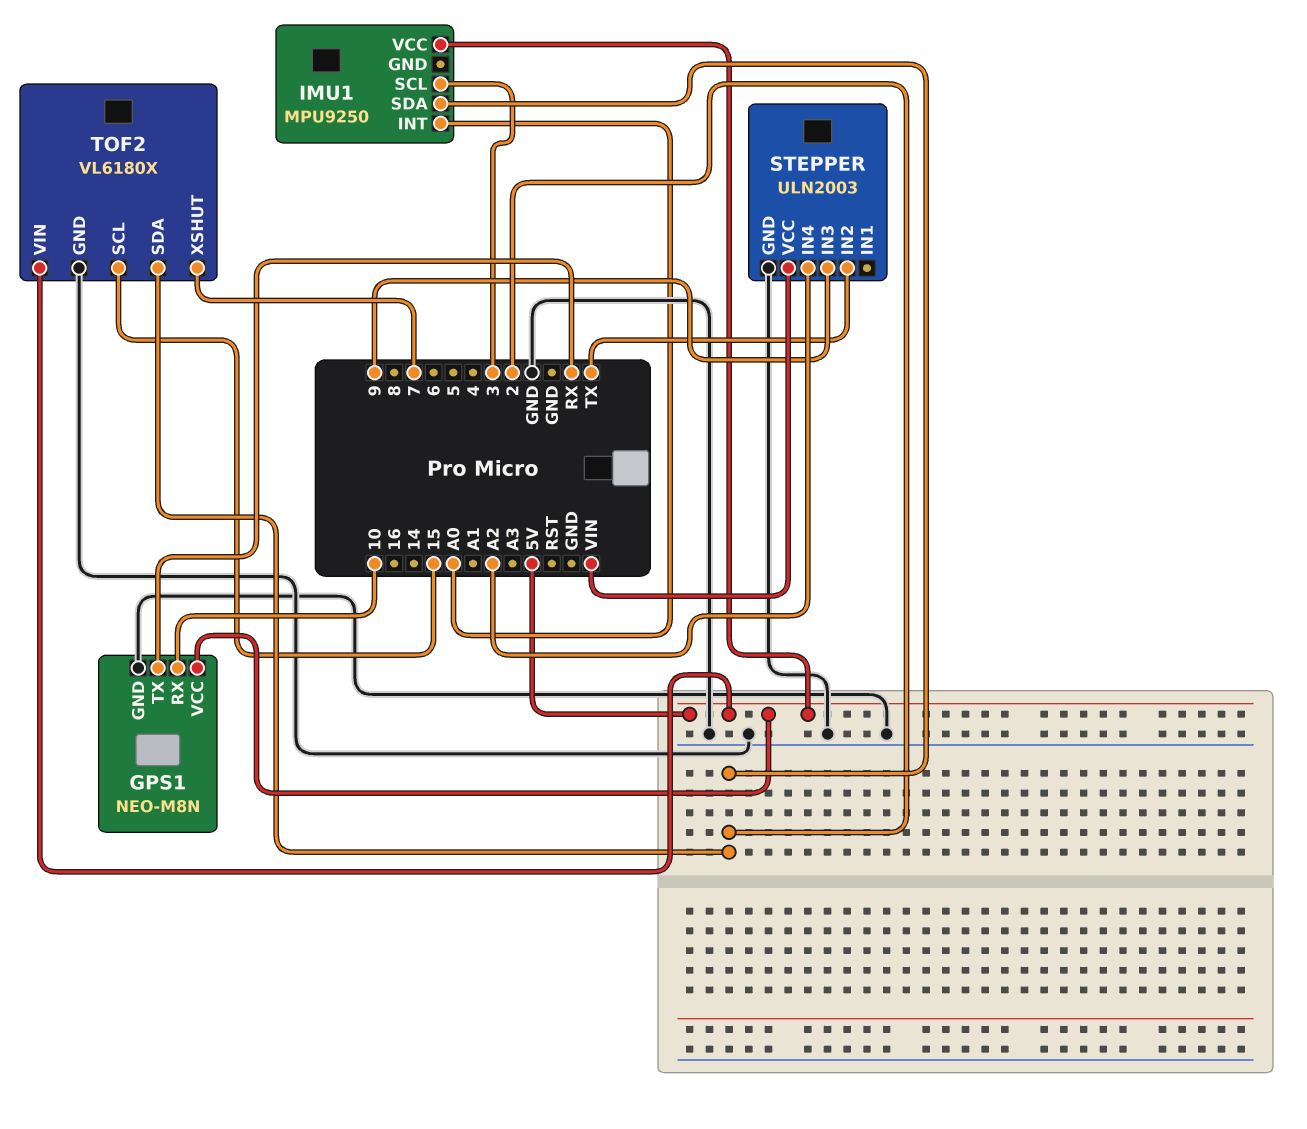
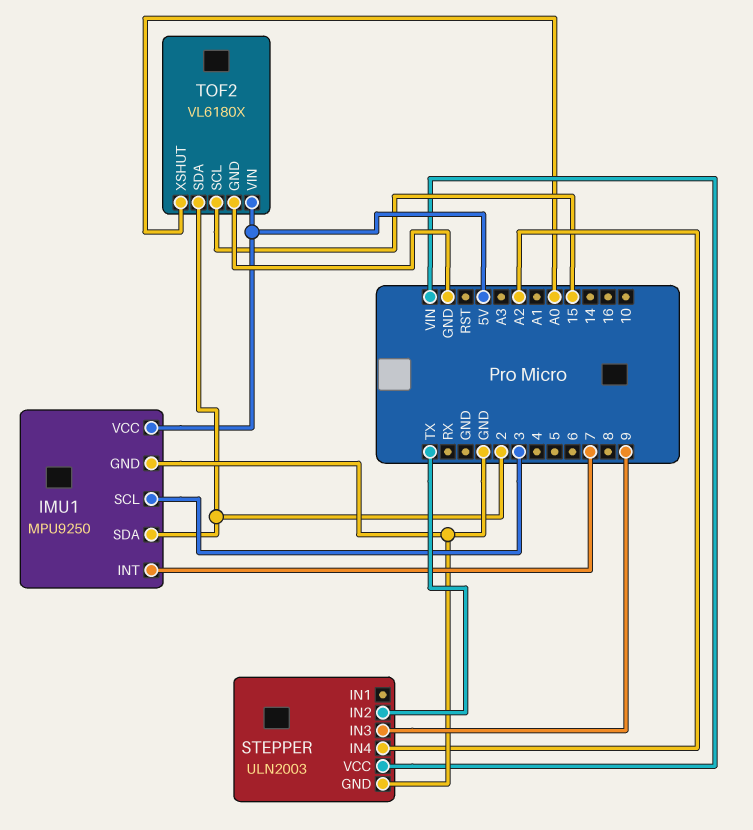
GPS1: NEO-M8N -> none
GPS1 pin GND: GND -> none
GPS1 pin RX: 10 -> none
GPS1 pin TX: RX -> none
GPS1 pin VCC: 5V -> none
IMU1 pin GND: none -> GND
IMU1 pin INT: A0 -> 7
TOF2 pin XSHUT: 7 -> A0

